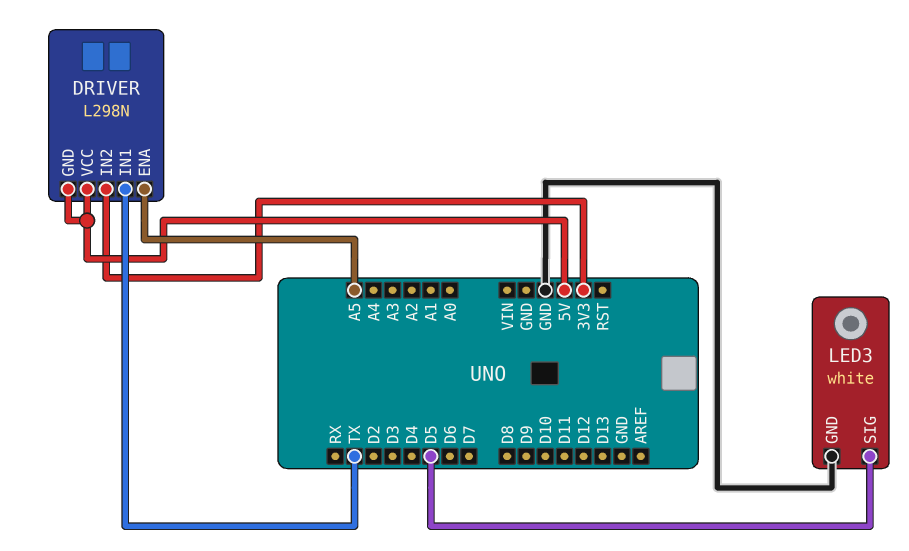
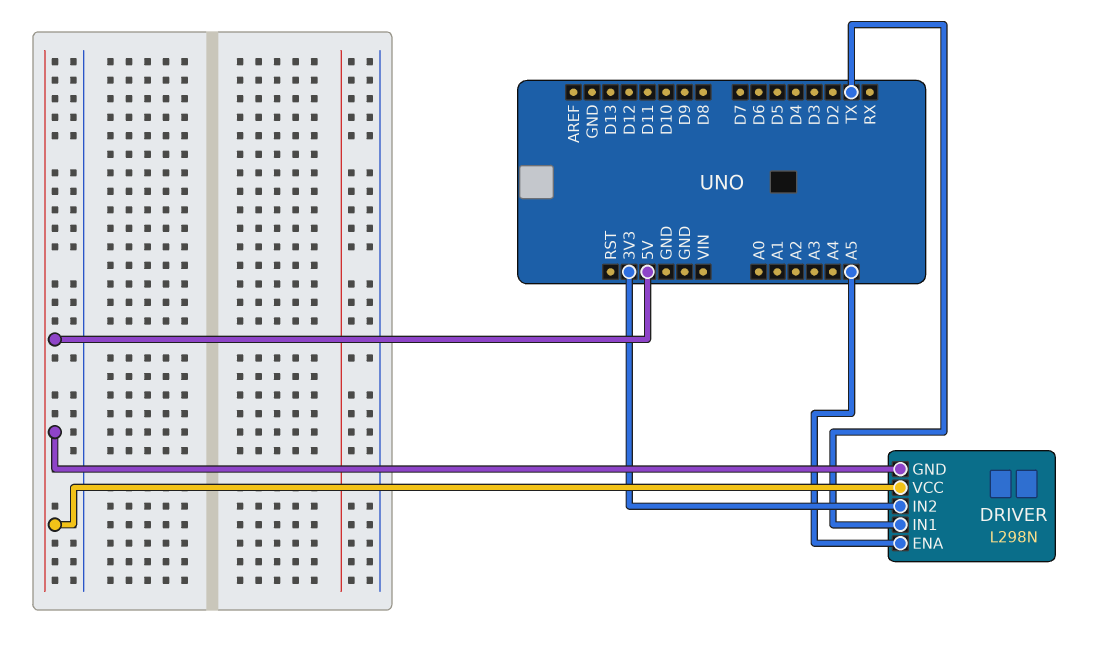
LED3: white -> none
LED3 pin GND: GND -> none
LED3 pin SIG: D5 -> none

